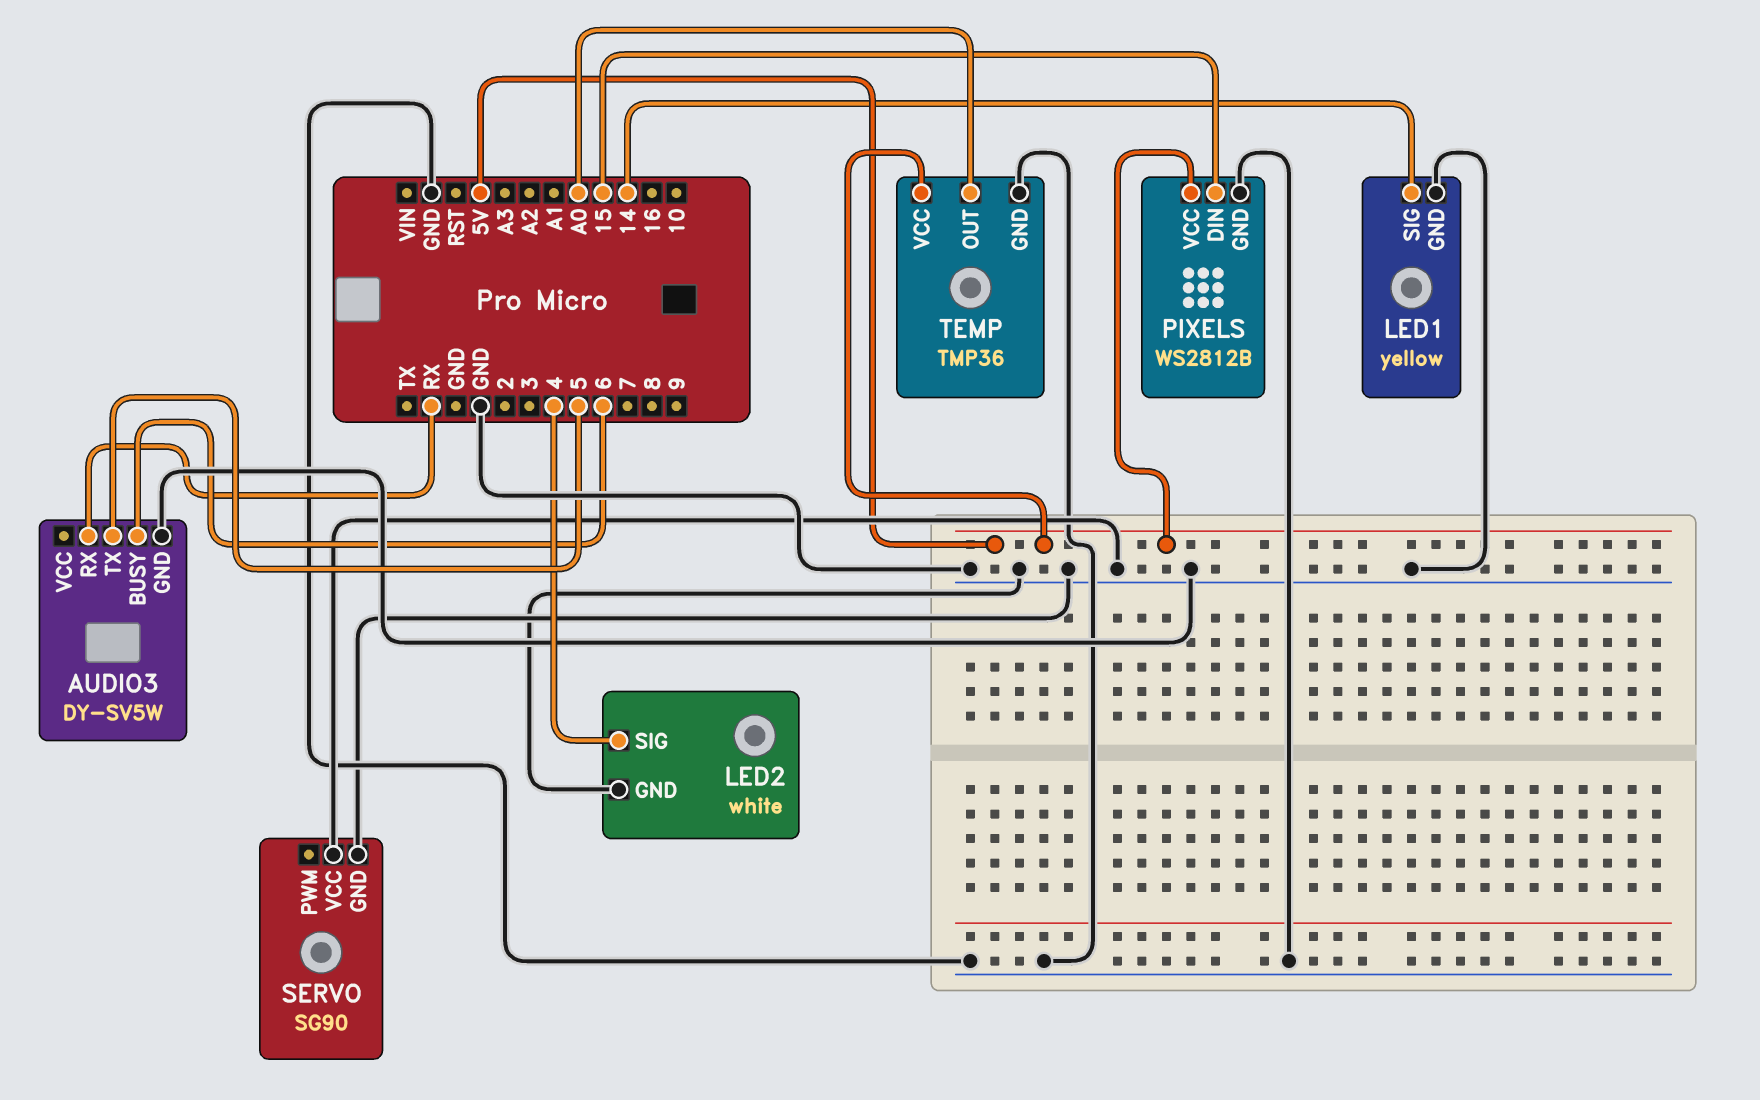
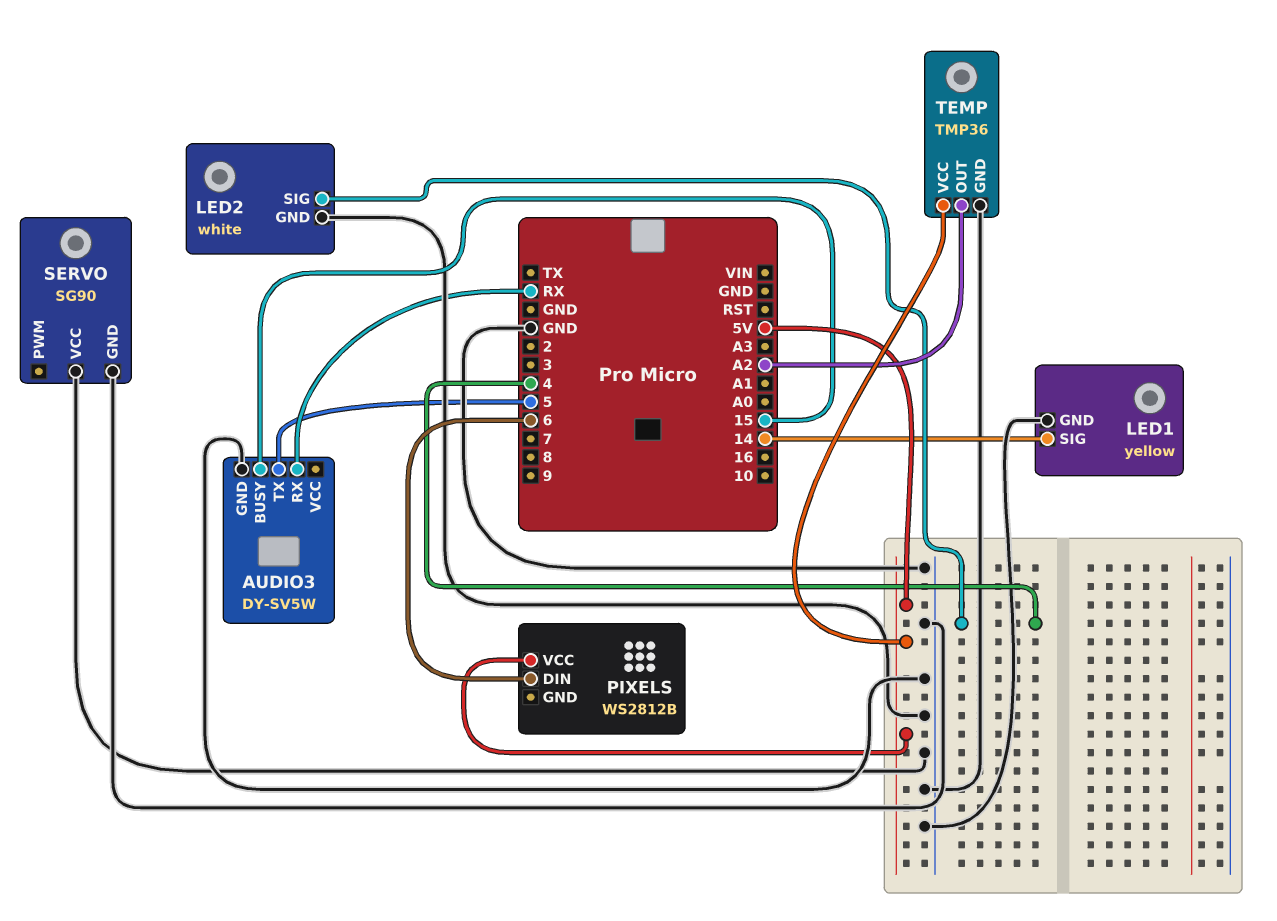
AUDIO3 pin BUSY: 6 -> 15
PIXELS pin DIN: 15 -> 6
PIXELS pin GND: GND -> none
TEMP pin OUT: A0 -> A2

